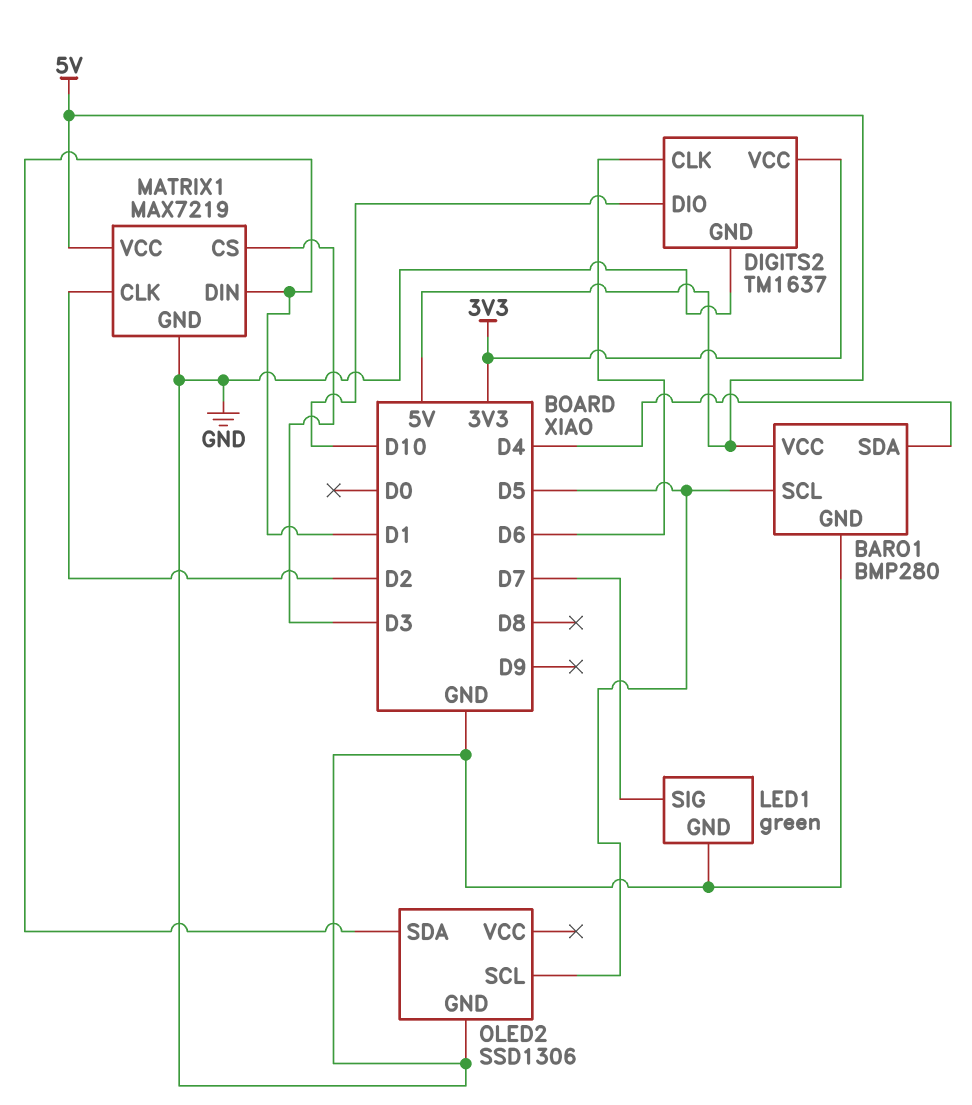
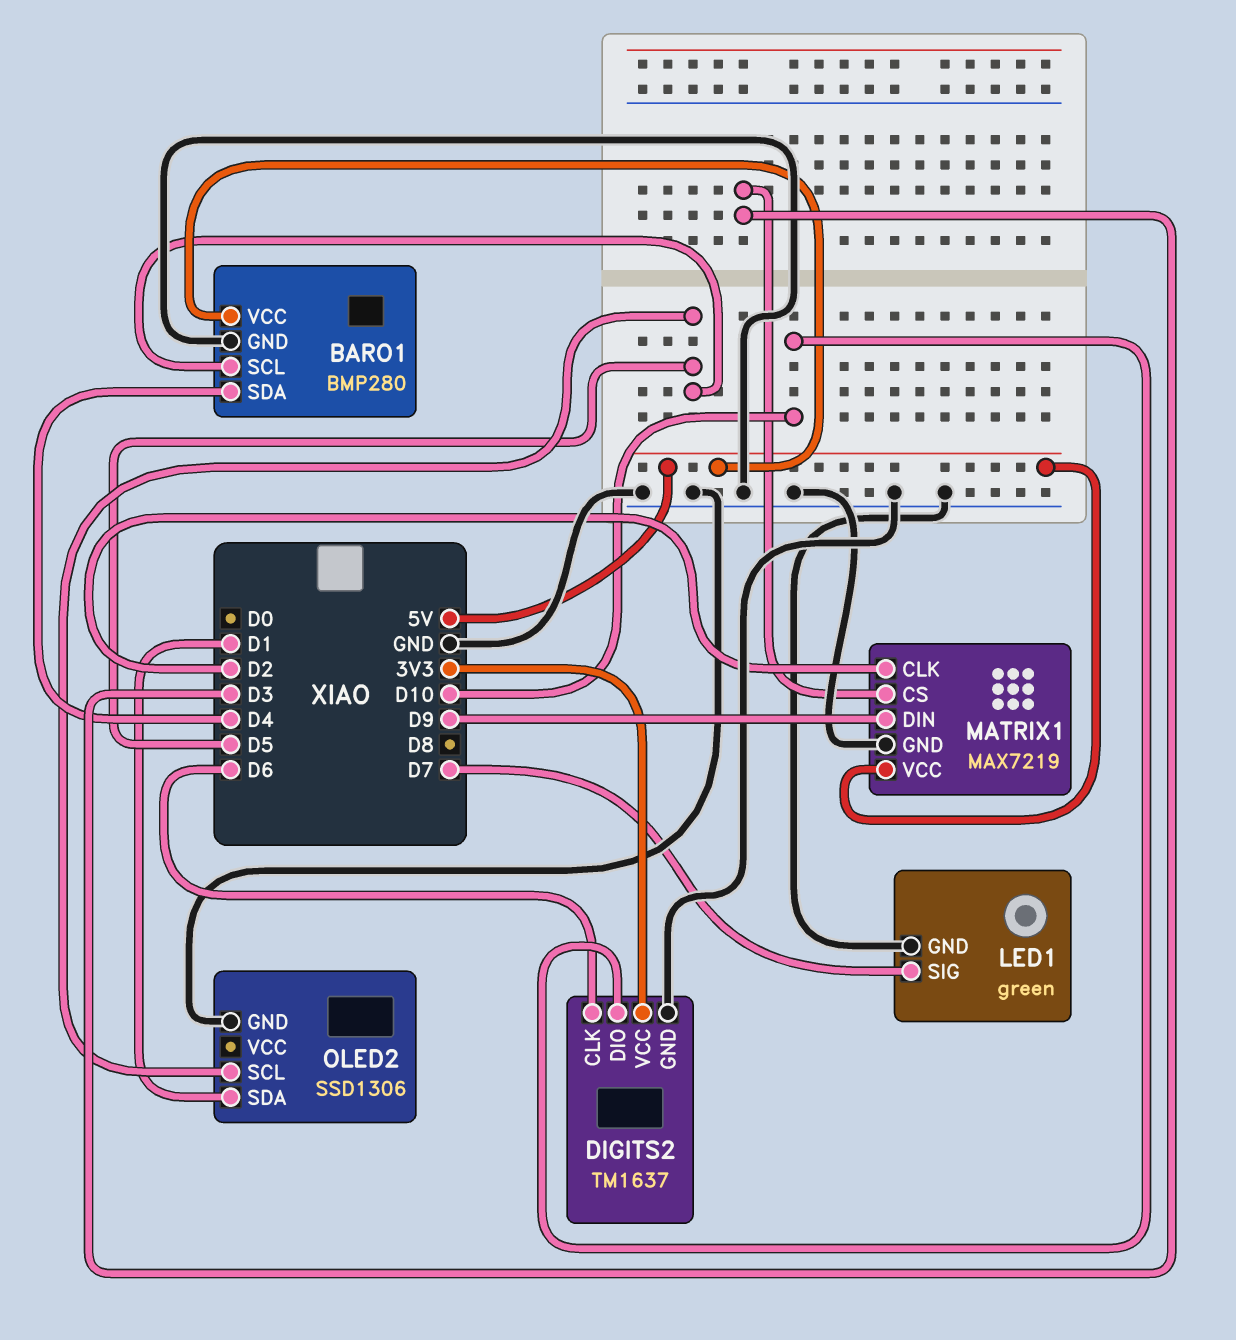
MATRIX1 pin DIN: D1 -> D9

